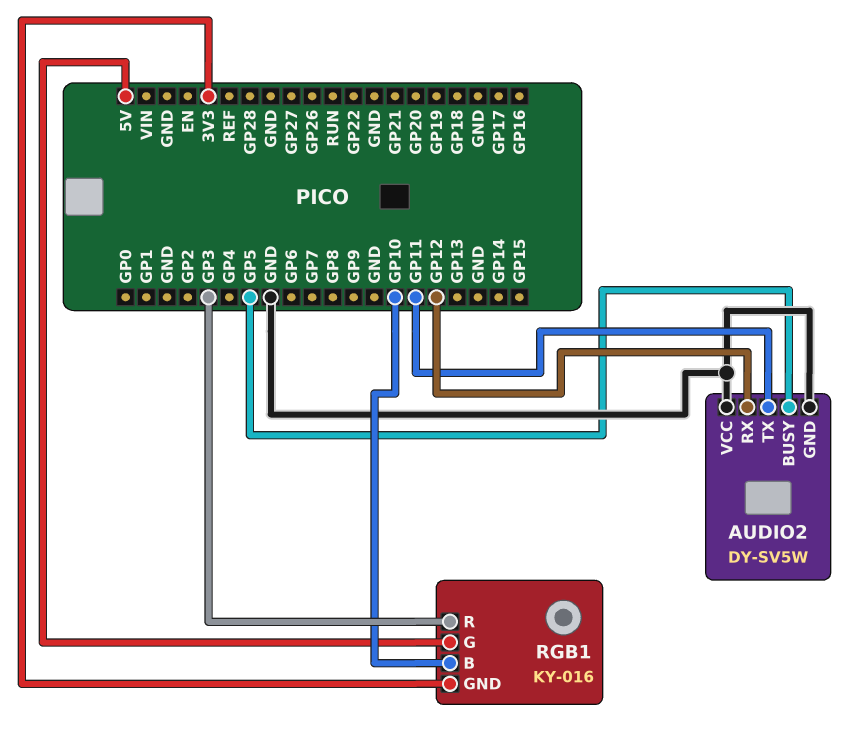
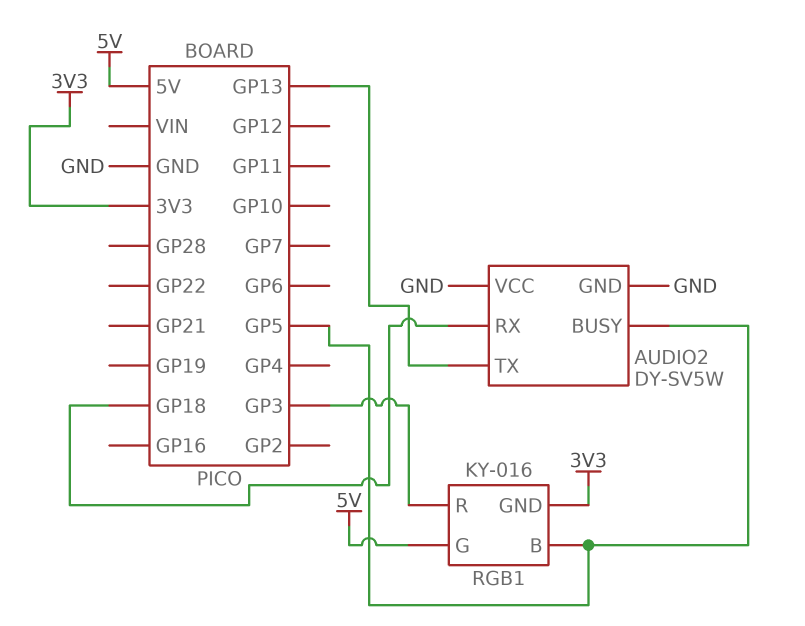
AUDIO2 pin RX: GP12 -> GP18
AUDIO2 pin TX: GP11 -> GP13
RGB1 pin B: GP10 -> GP5

